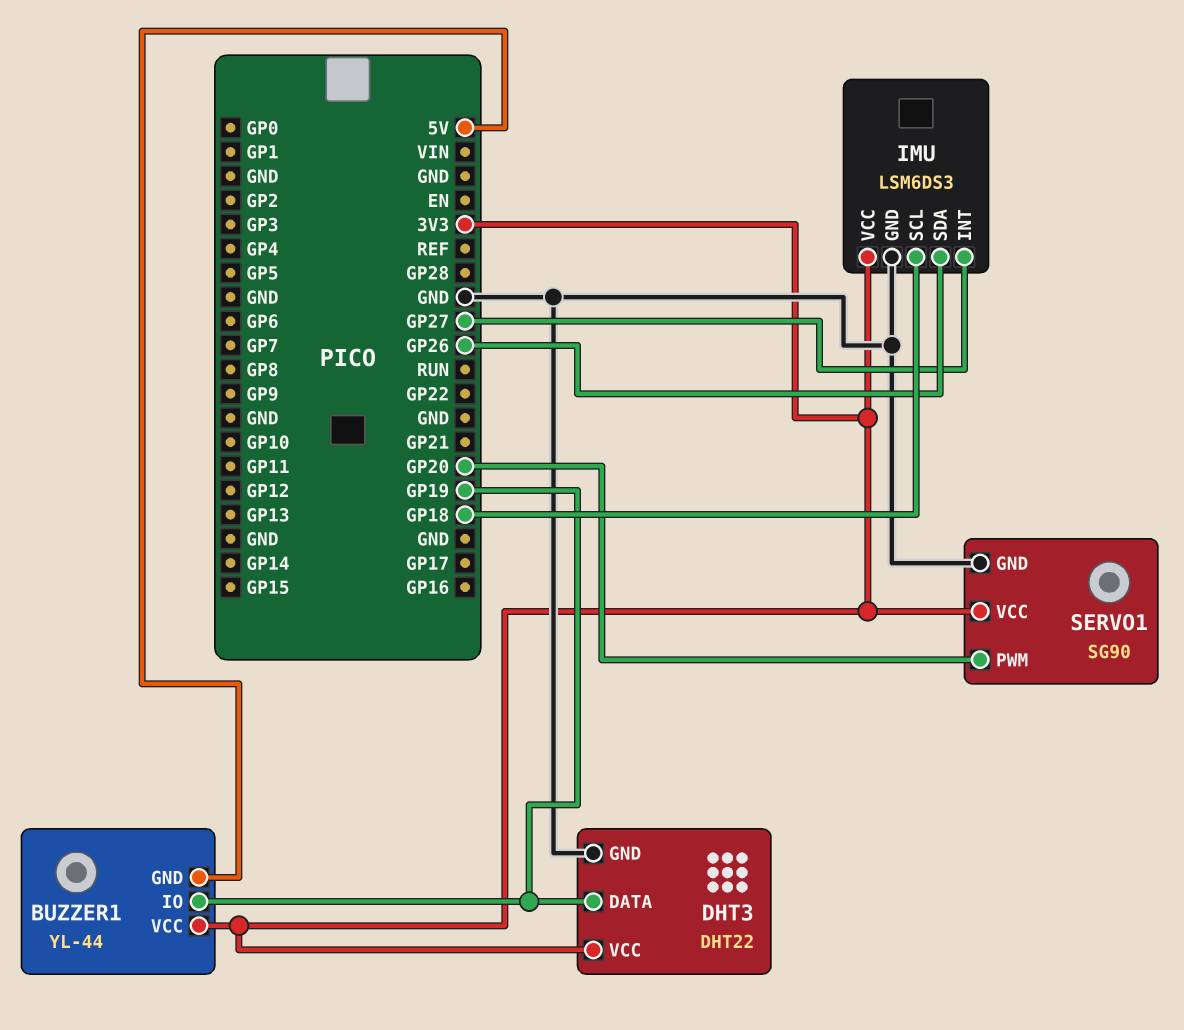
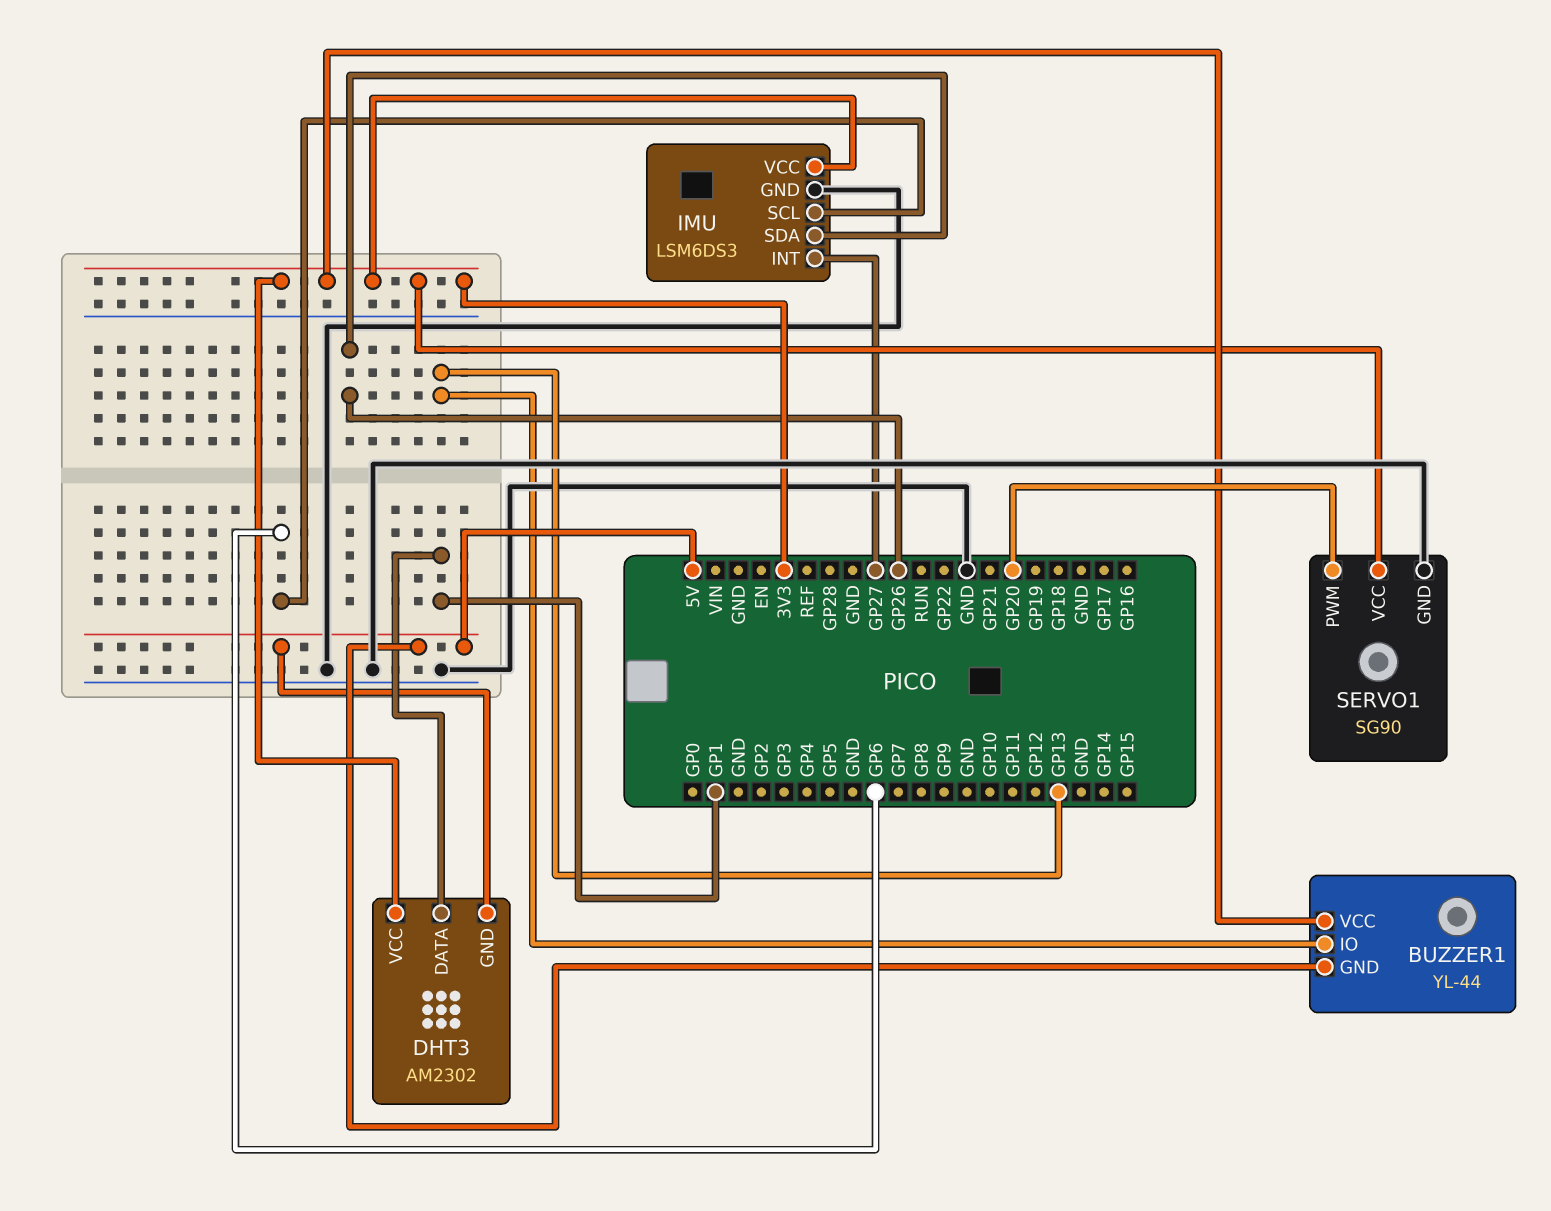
BUZZER1 pin IO: GP19 -> GP13
DHT3: DHT22 -> AM2302
DHT3 pin DATA: GP19 -> GP1
DHT3 pin GND: GND -> 5V
IMU pin SCL: GP18 -> GP6

